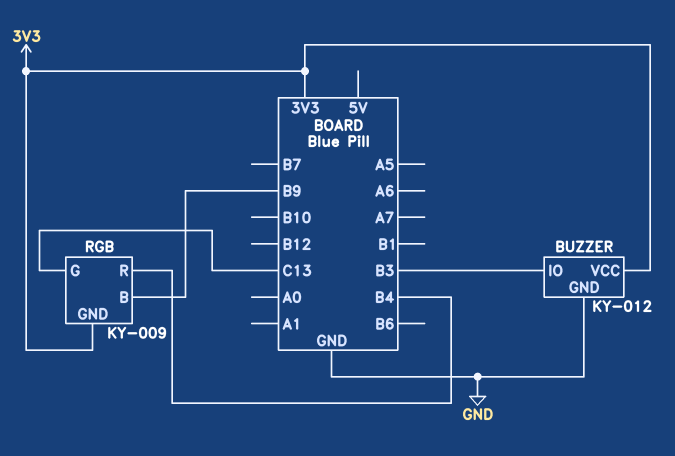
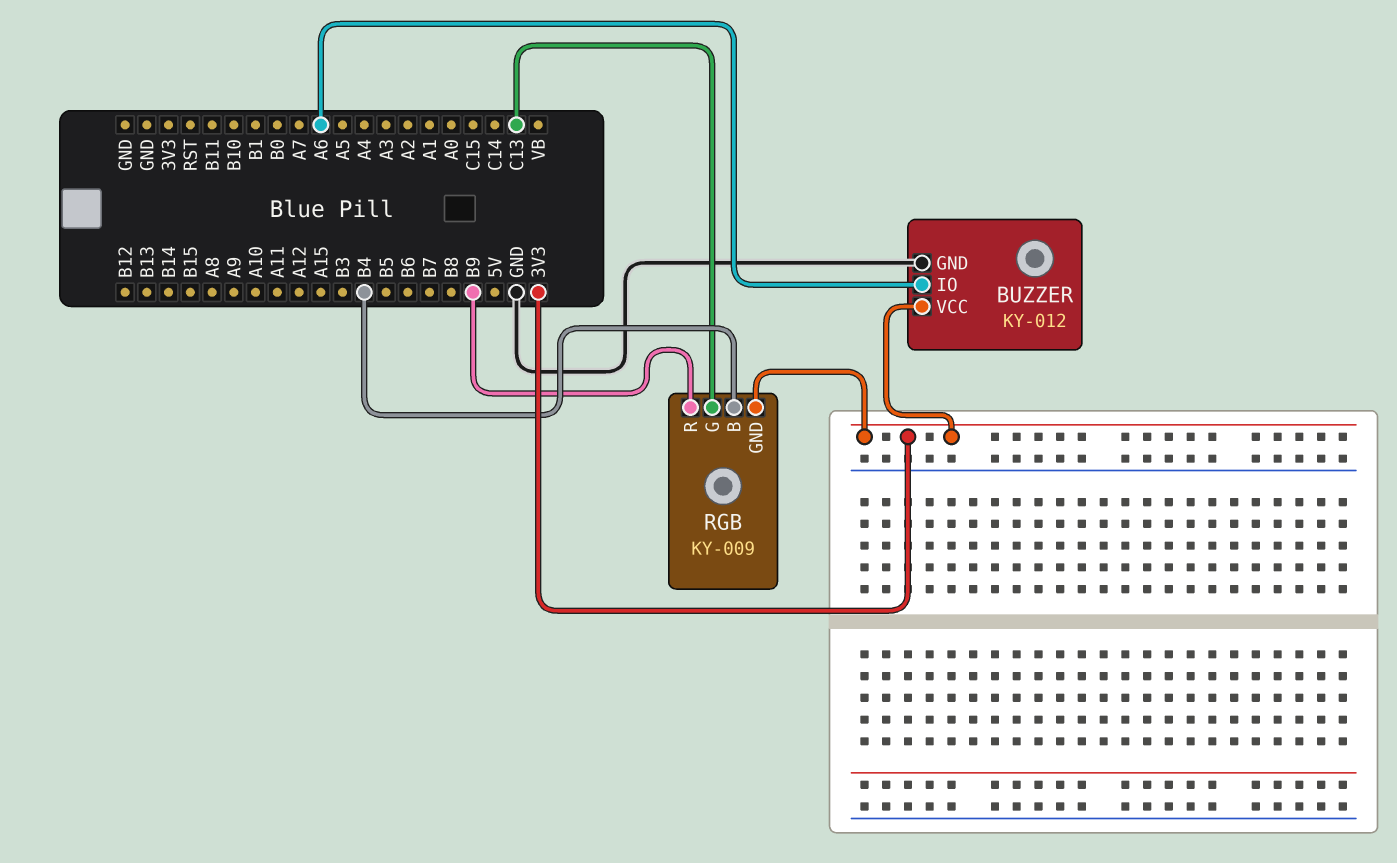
BUZZER pin IO: B3 -> A6
RGB pin B: B9 -> B4
RGB pin R: B4 -> B9

